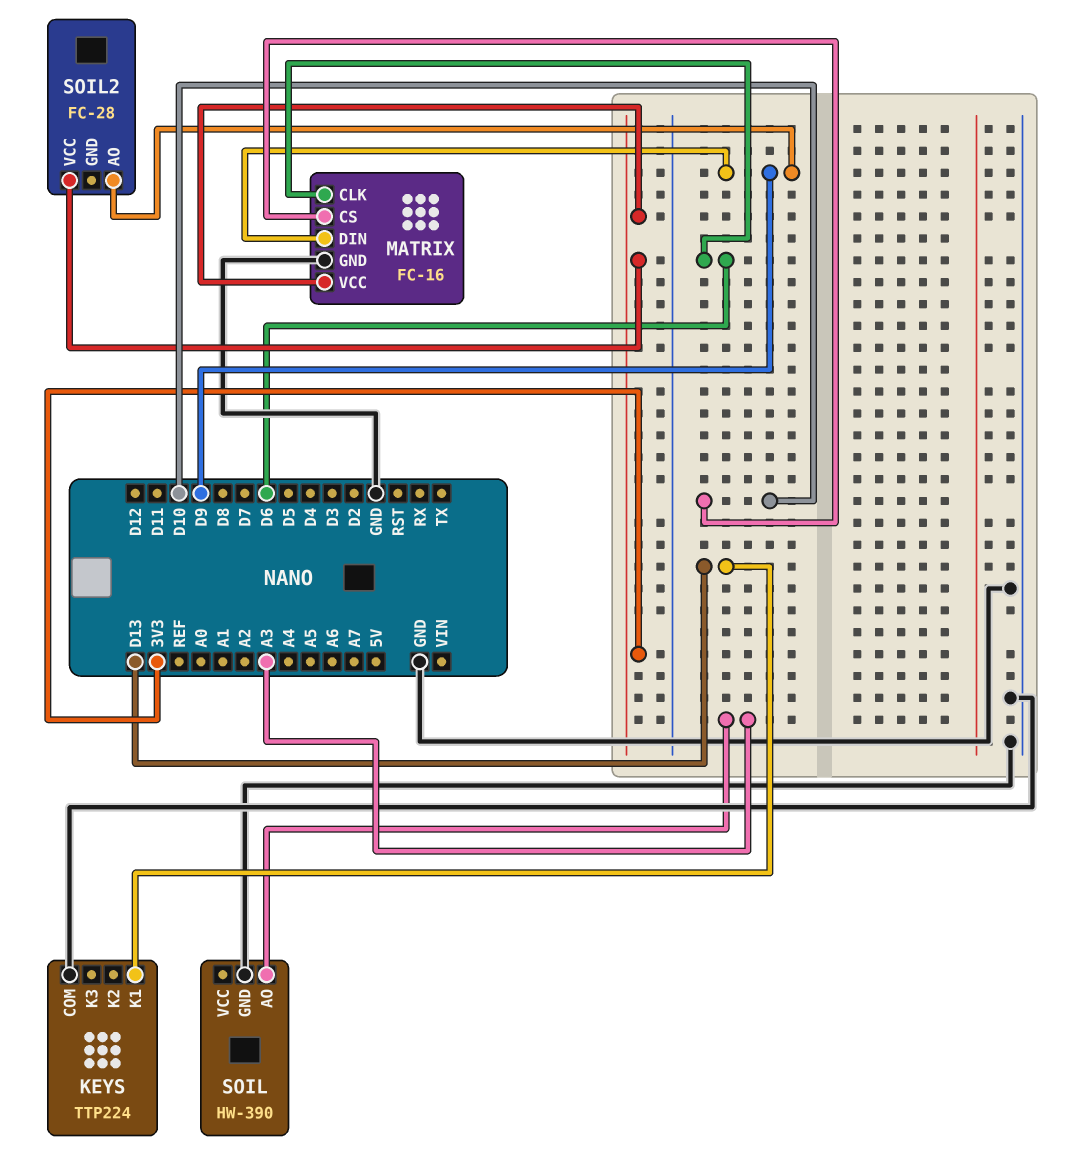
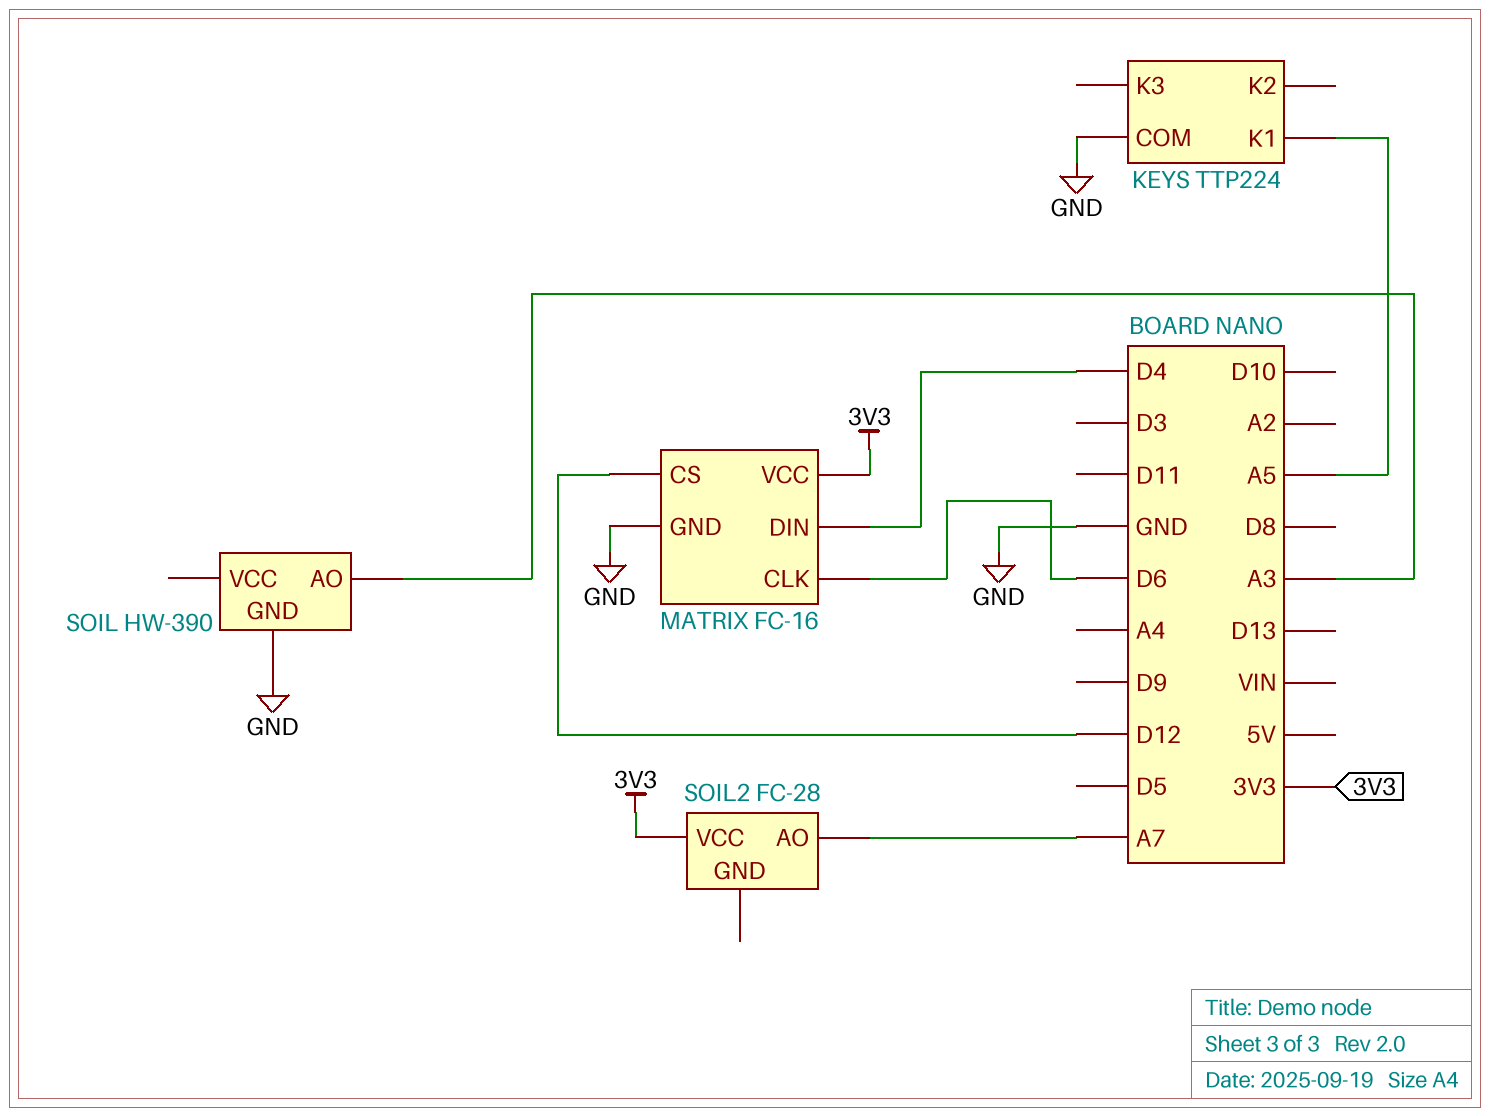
KEYS pin K1: D13 -> A5
MATRIX pin CS: D10 -> D12
MATRIX pin DIN: D9 -> D4
SOIL2 pin AO: D9 -> A7

